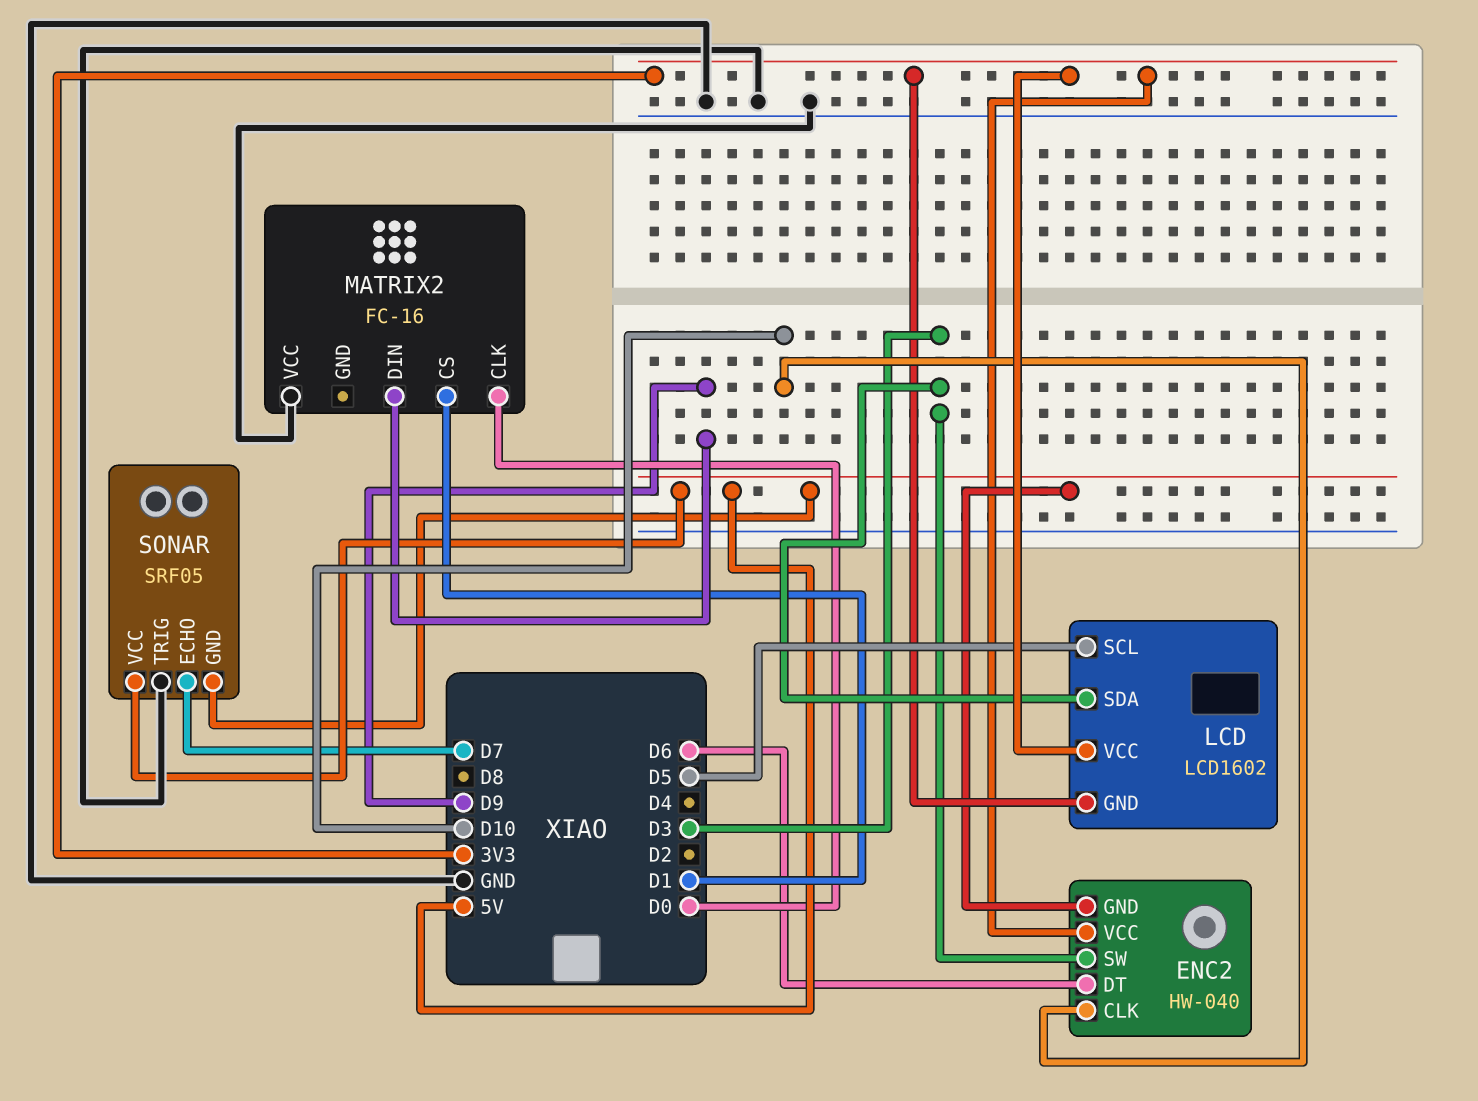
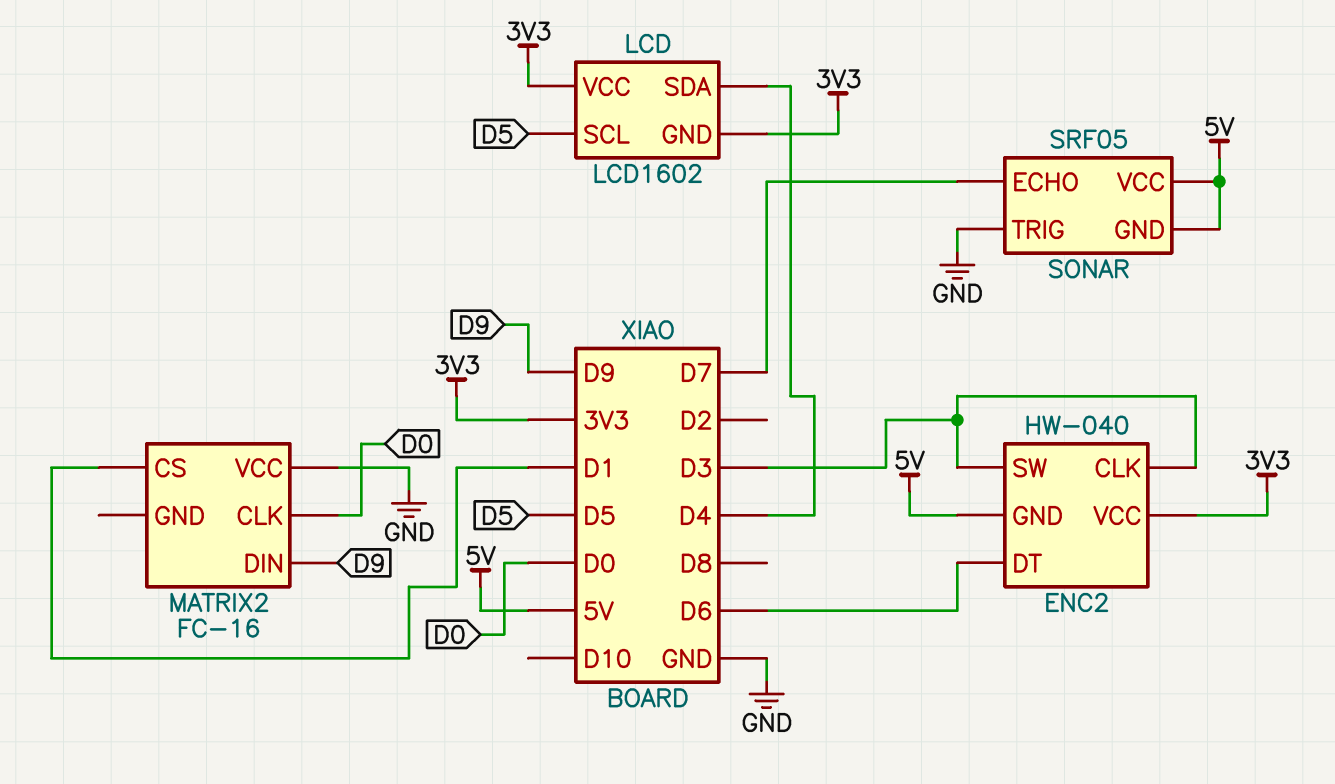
ENC2 pin CLK: D10 -> D3
LCD pin SDA: D3 -> D4

